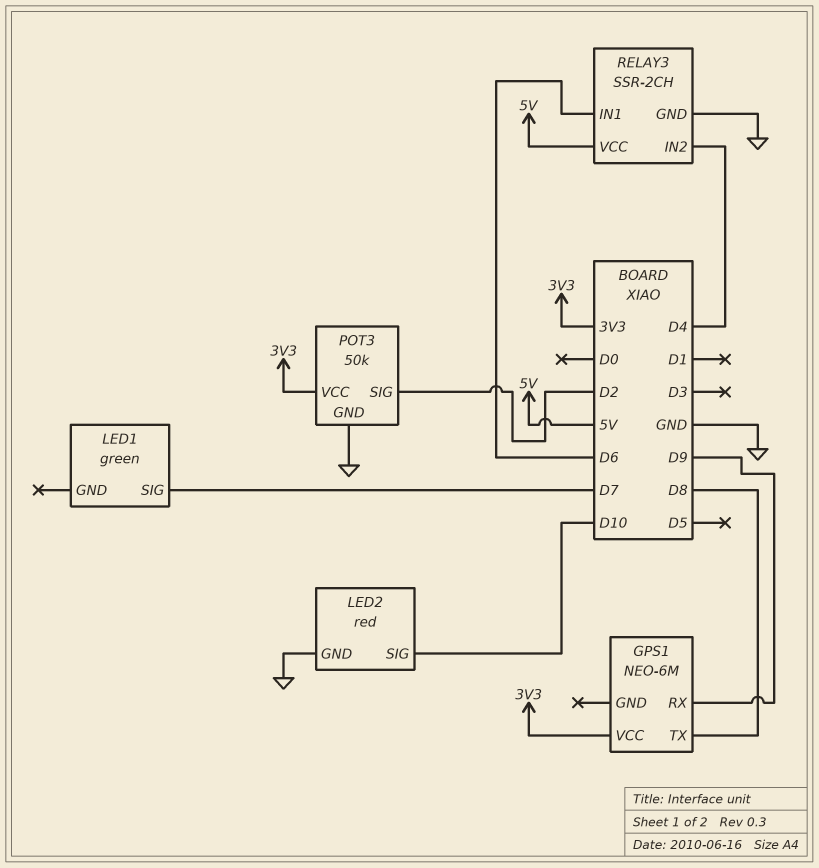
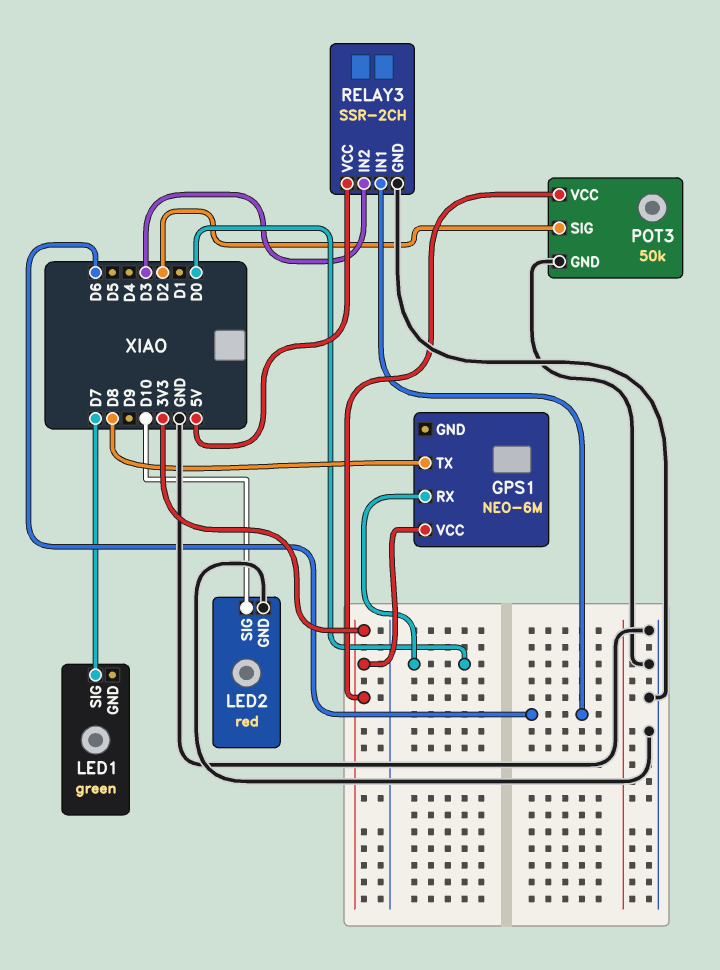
GPS1 pin RX: D9 -> D0
RELAY3 pin IN2: D4 -> D3

